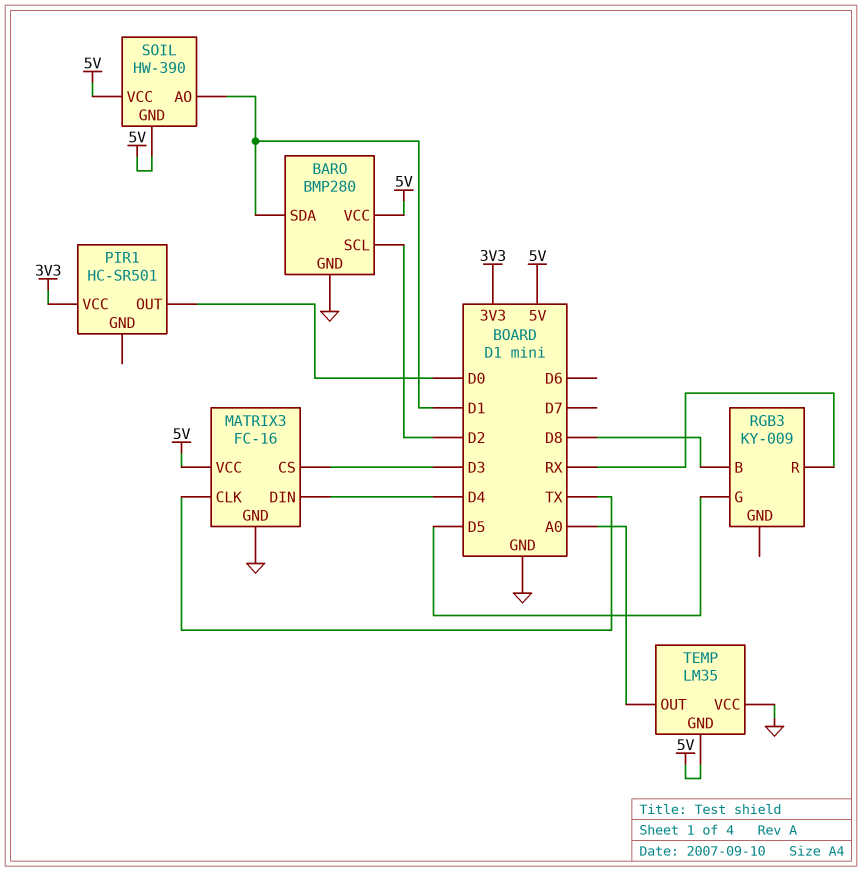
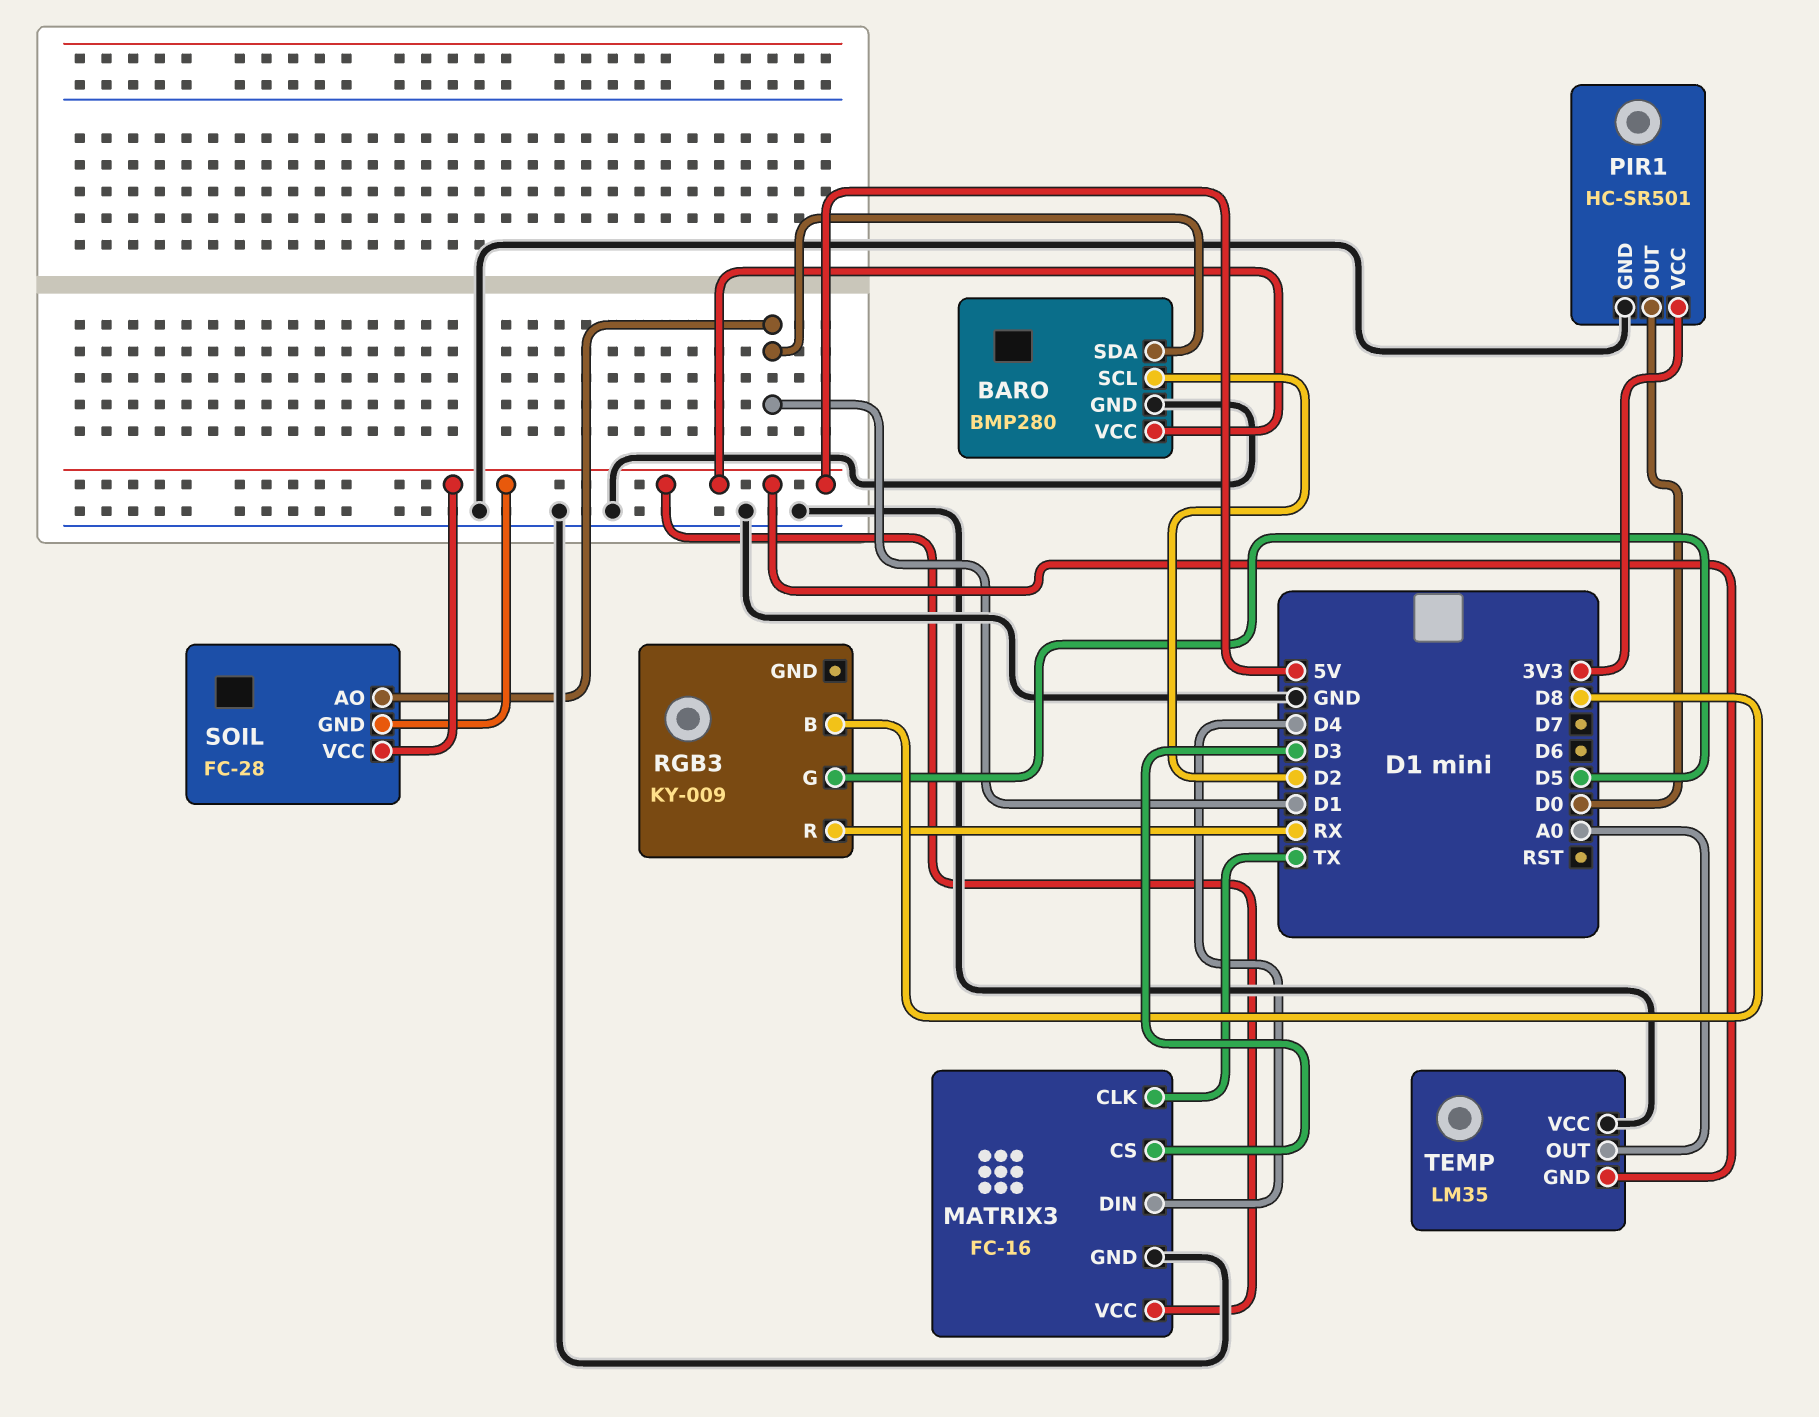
PIR1 pin GND: none -> GND
SOIL: HW-390 -> FC-28

